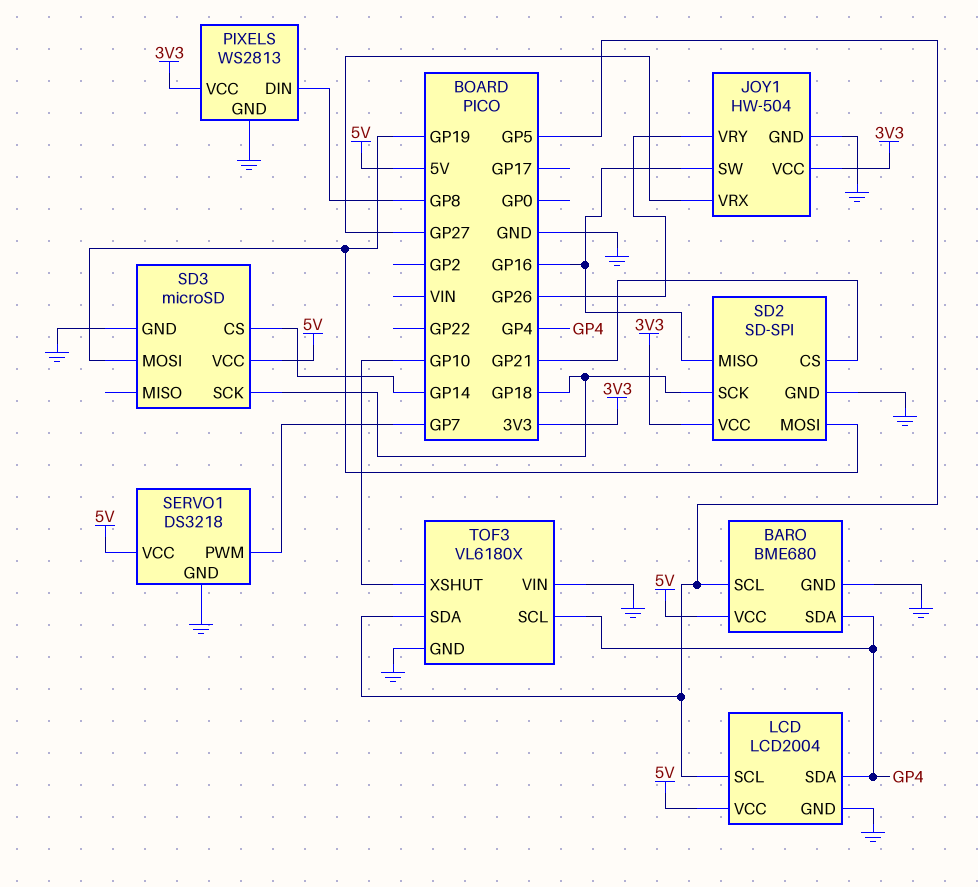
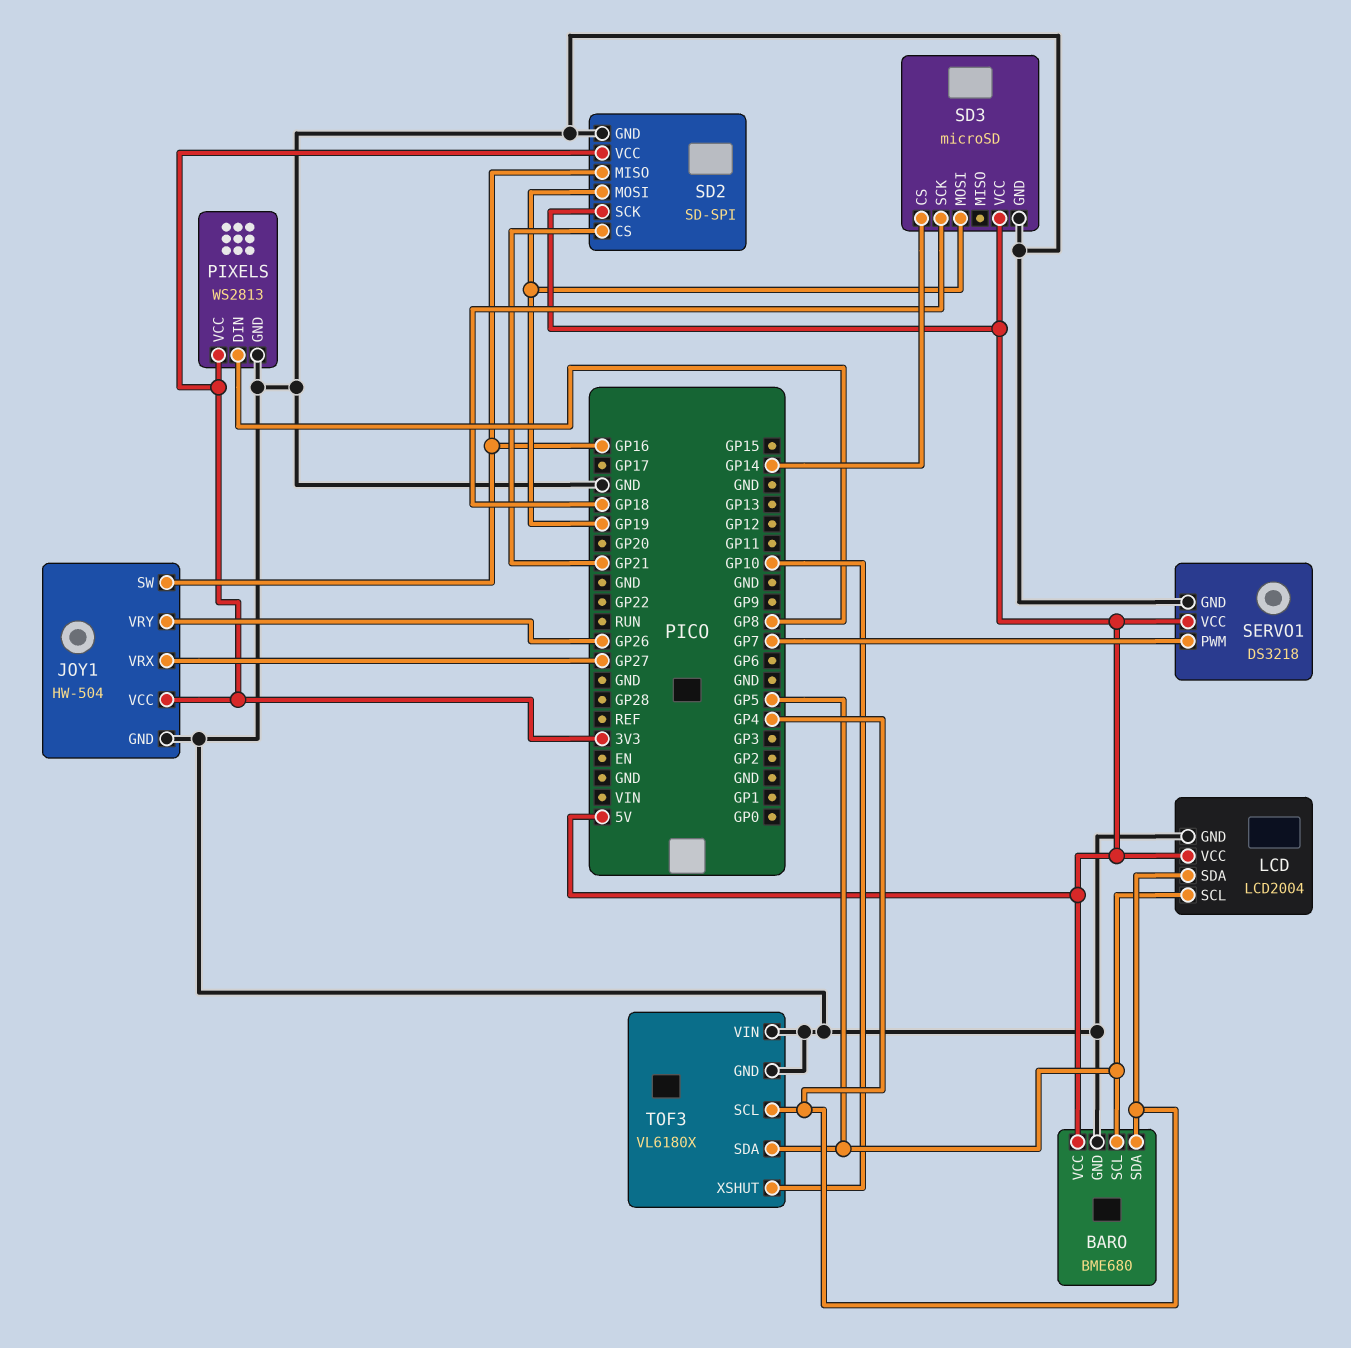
SD2 pin SCK: GP18 -> 5V

